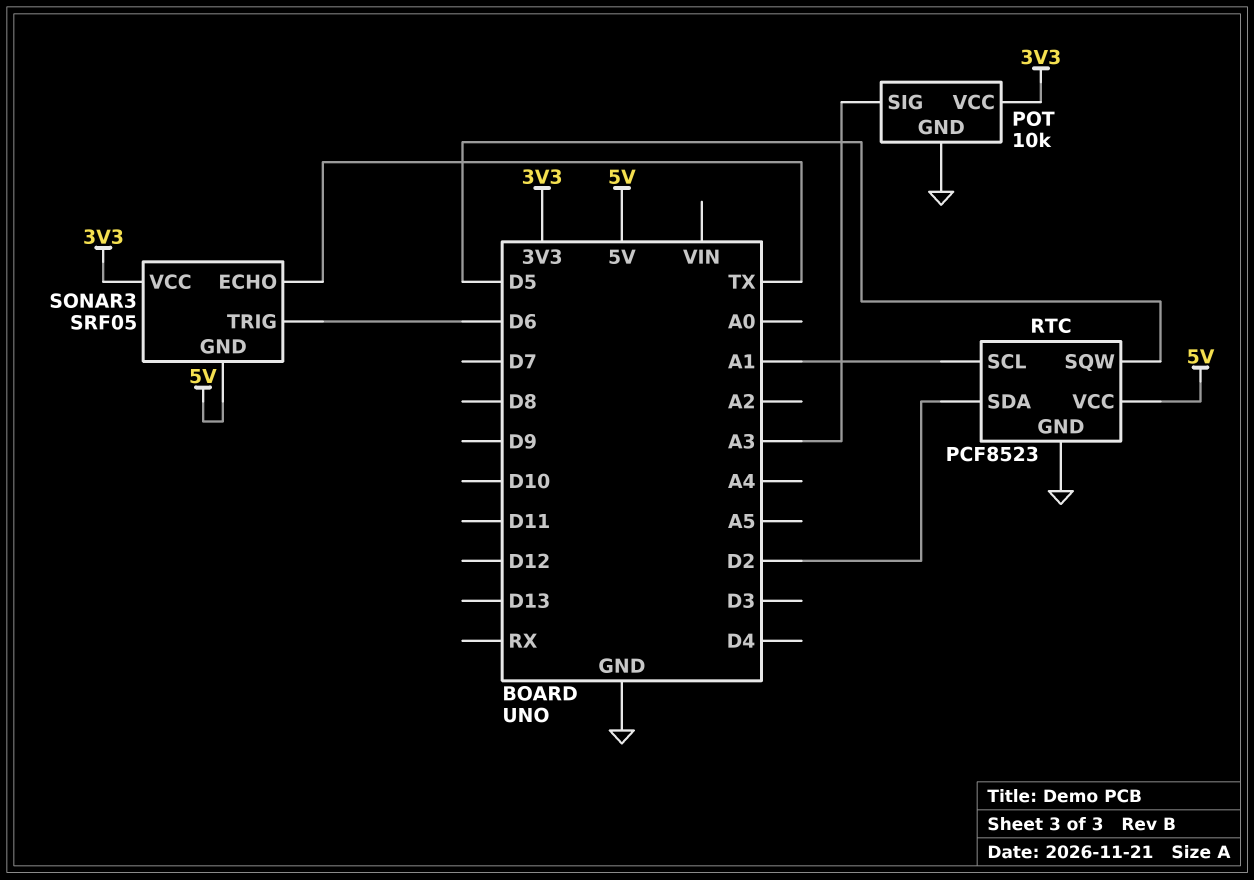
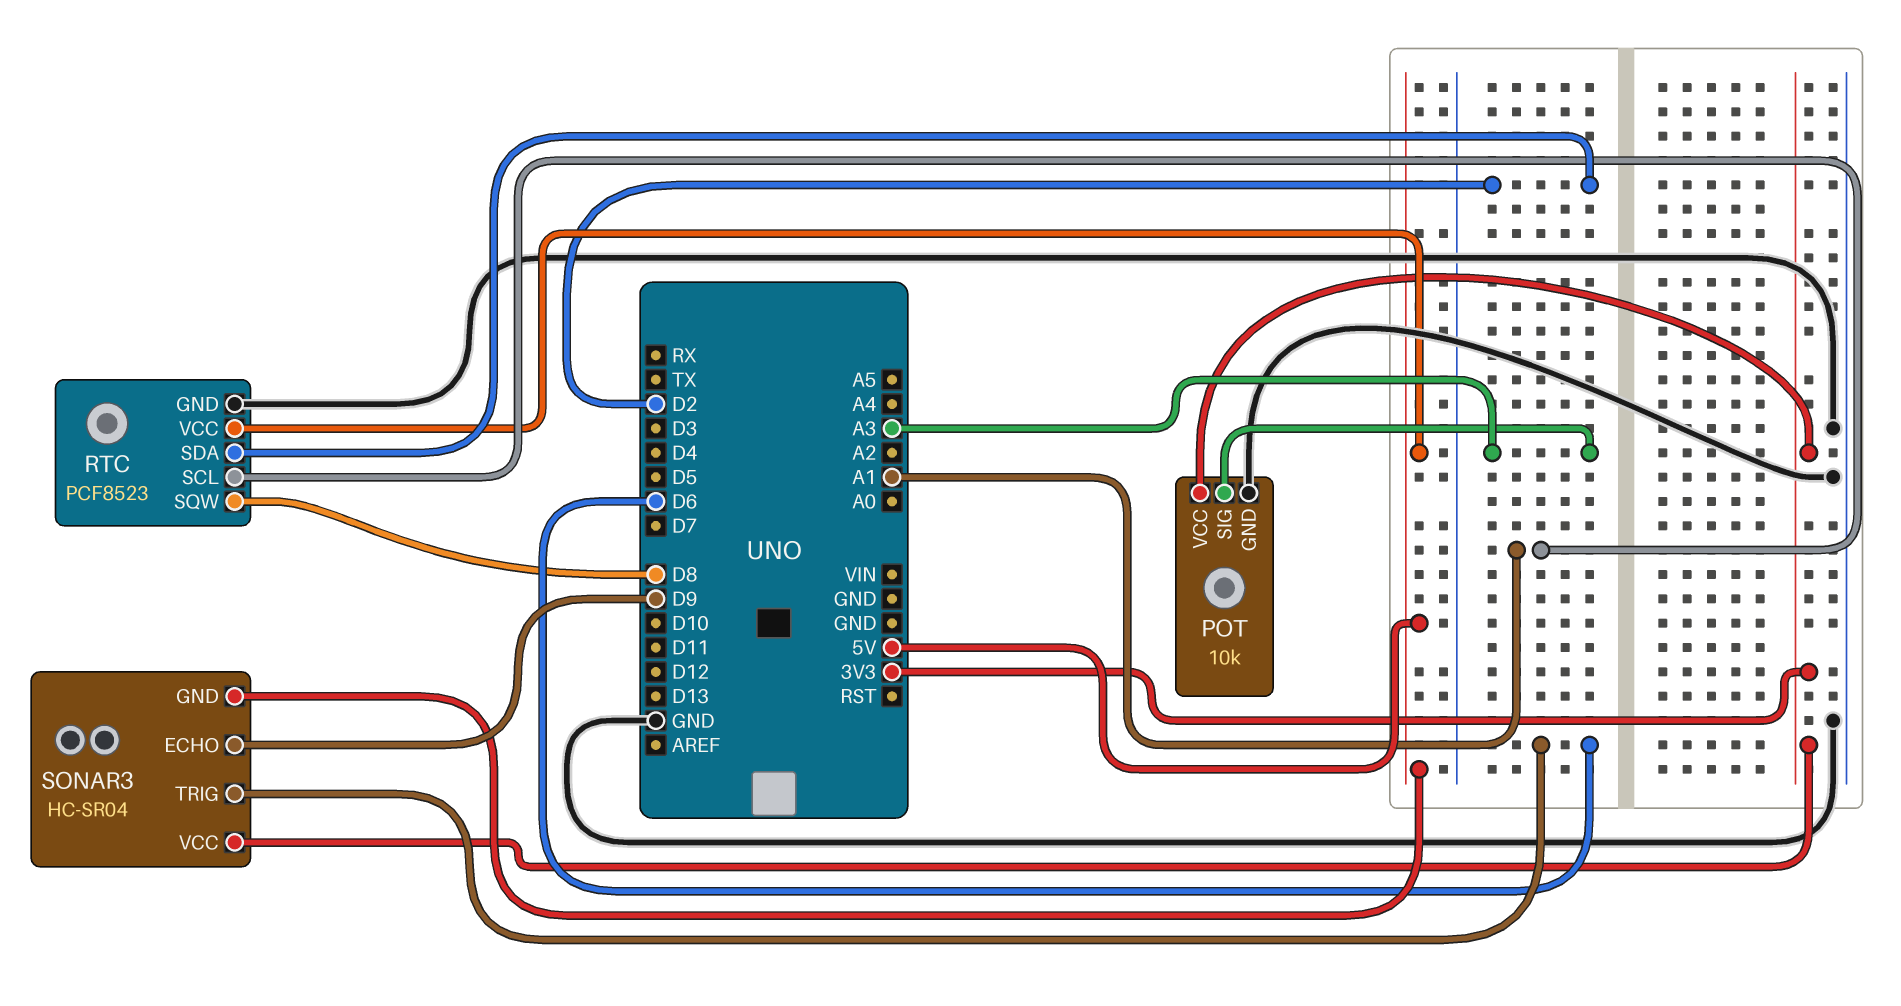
RTC pin SQW: D5 -> D8
SONAR3: SRF05 -> HC-SR04
SONAR3 pin ECHO: TX -> D9

